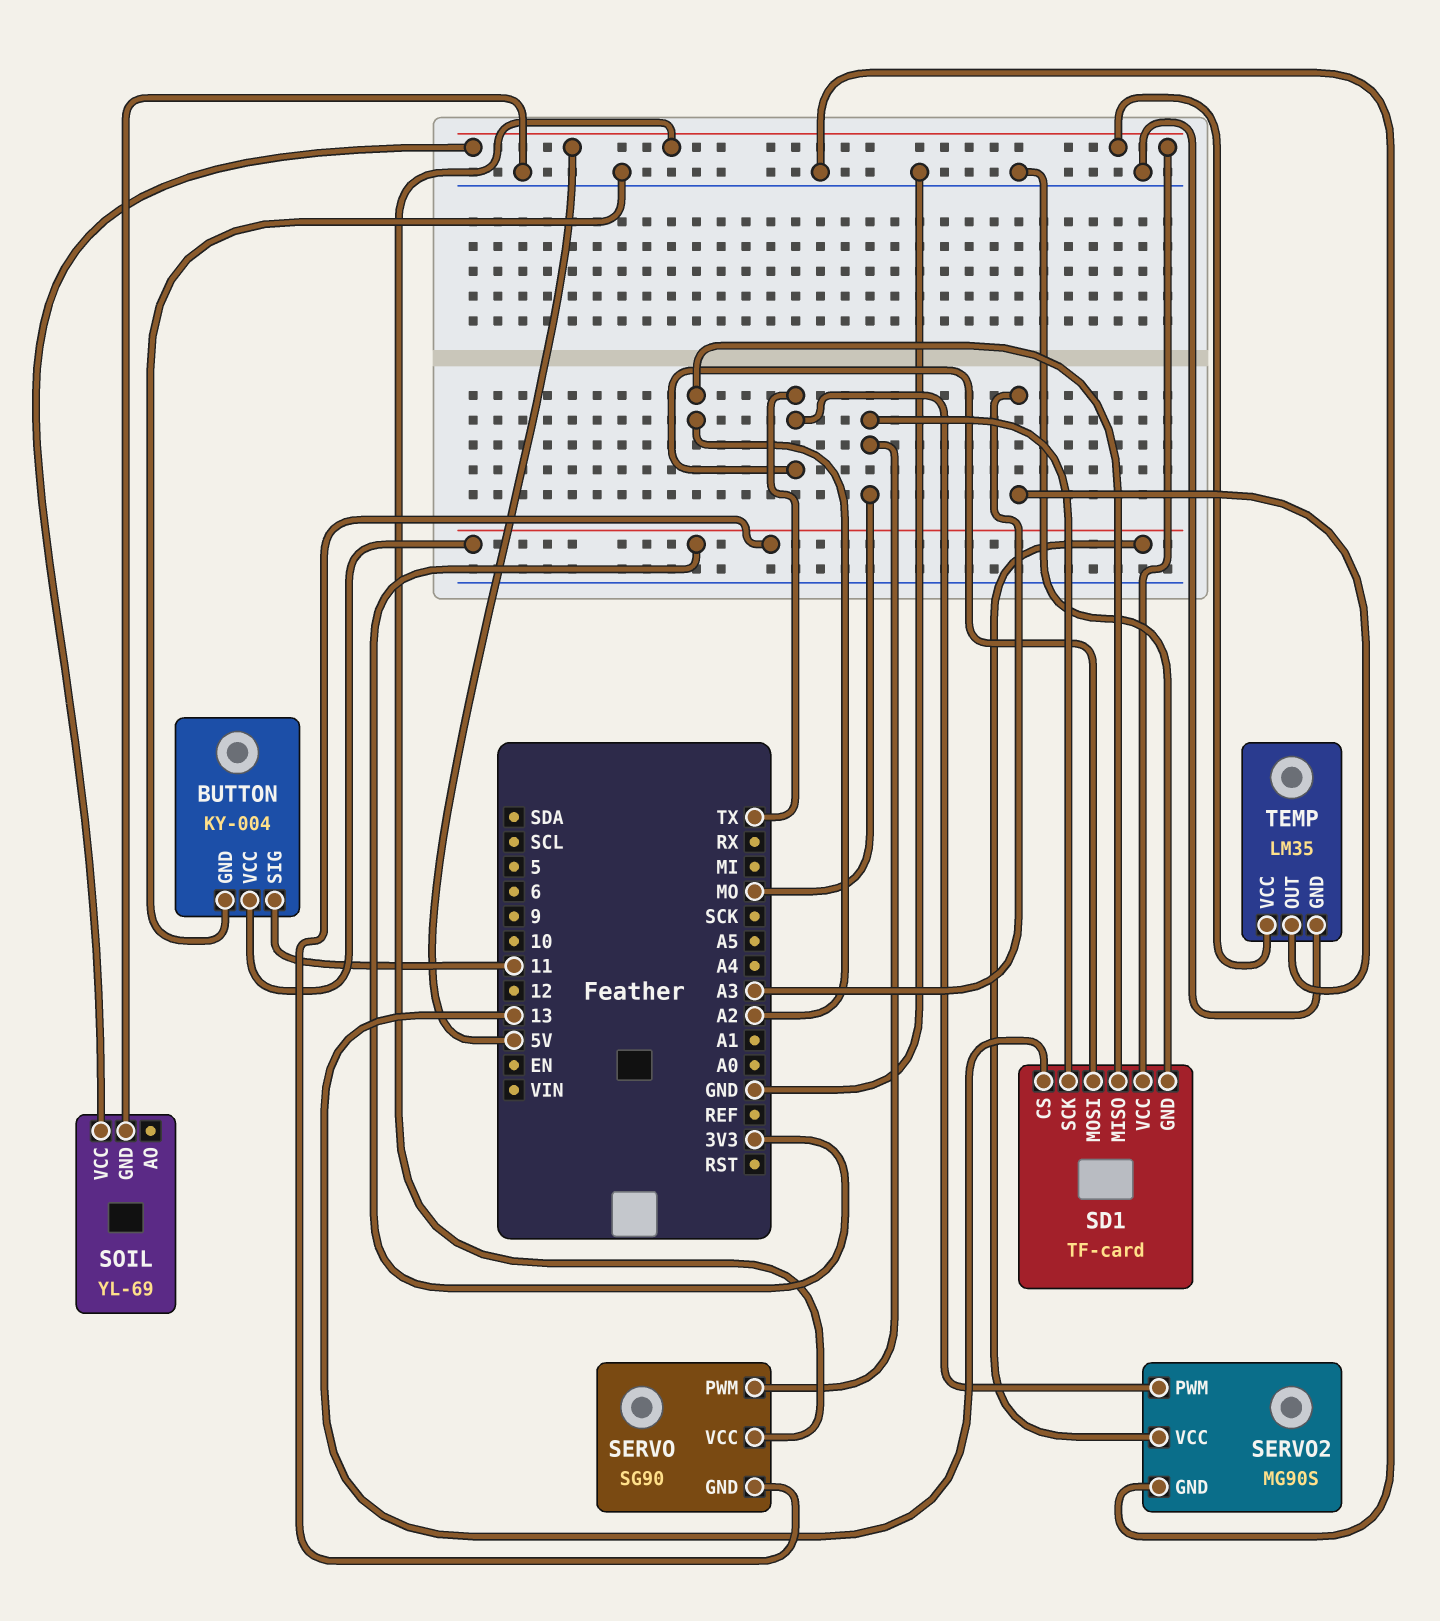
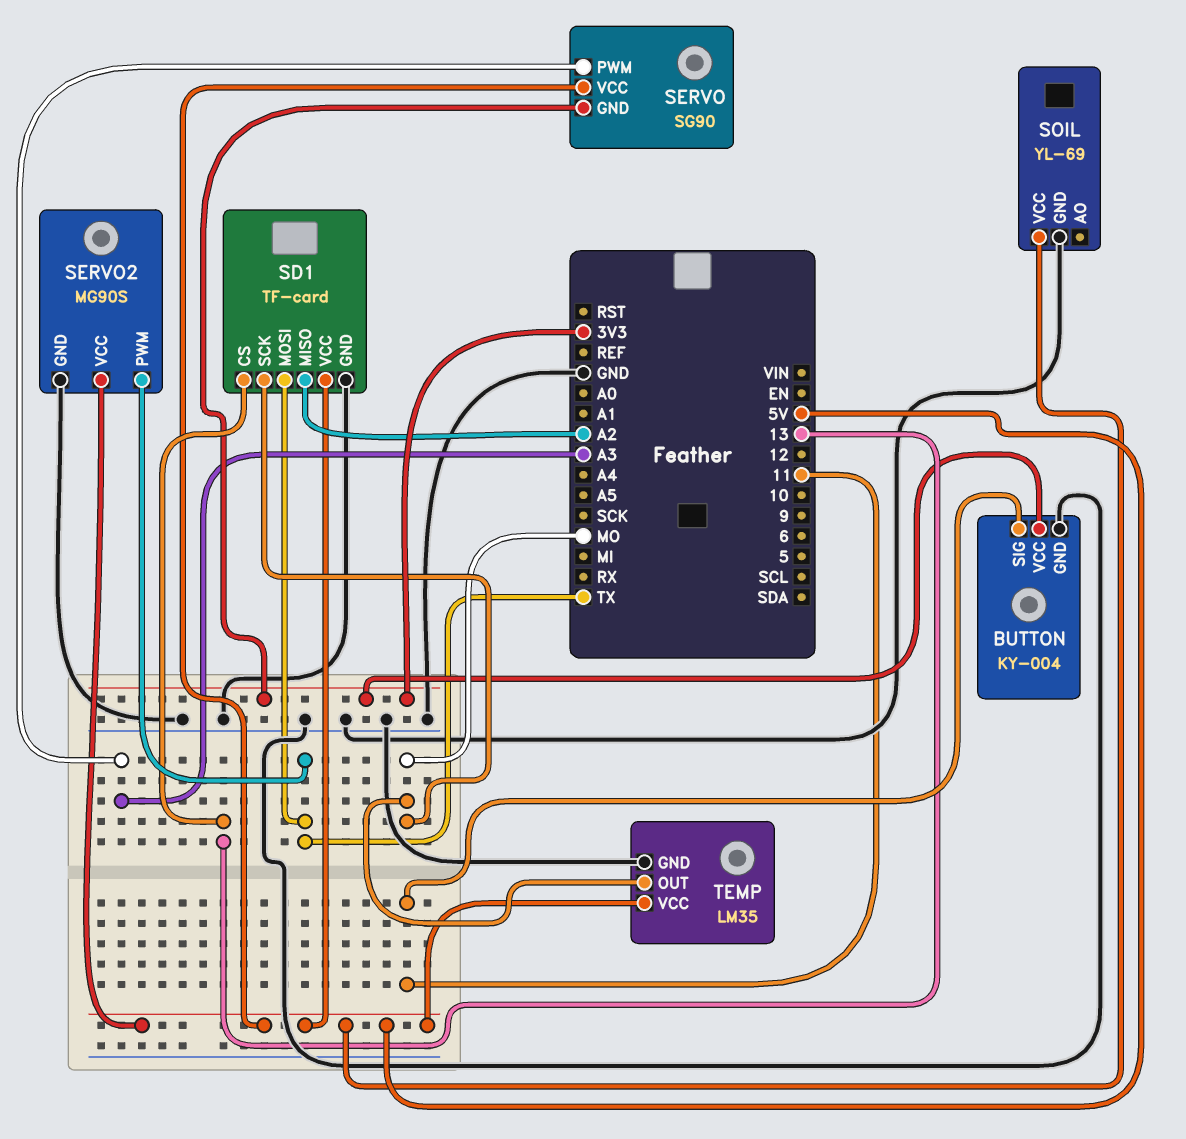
SERVO pin PWM: MO -> A3
SERVO2 pin VCC: 3V3 -> 5V
TEMP pin OUT: A3 -> MO

